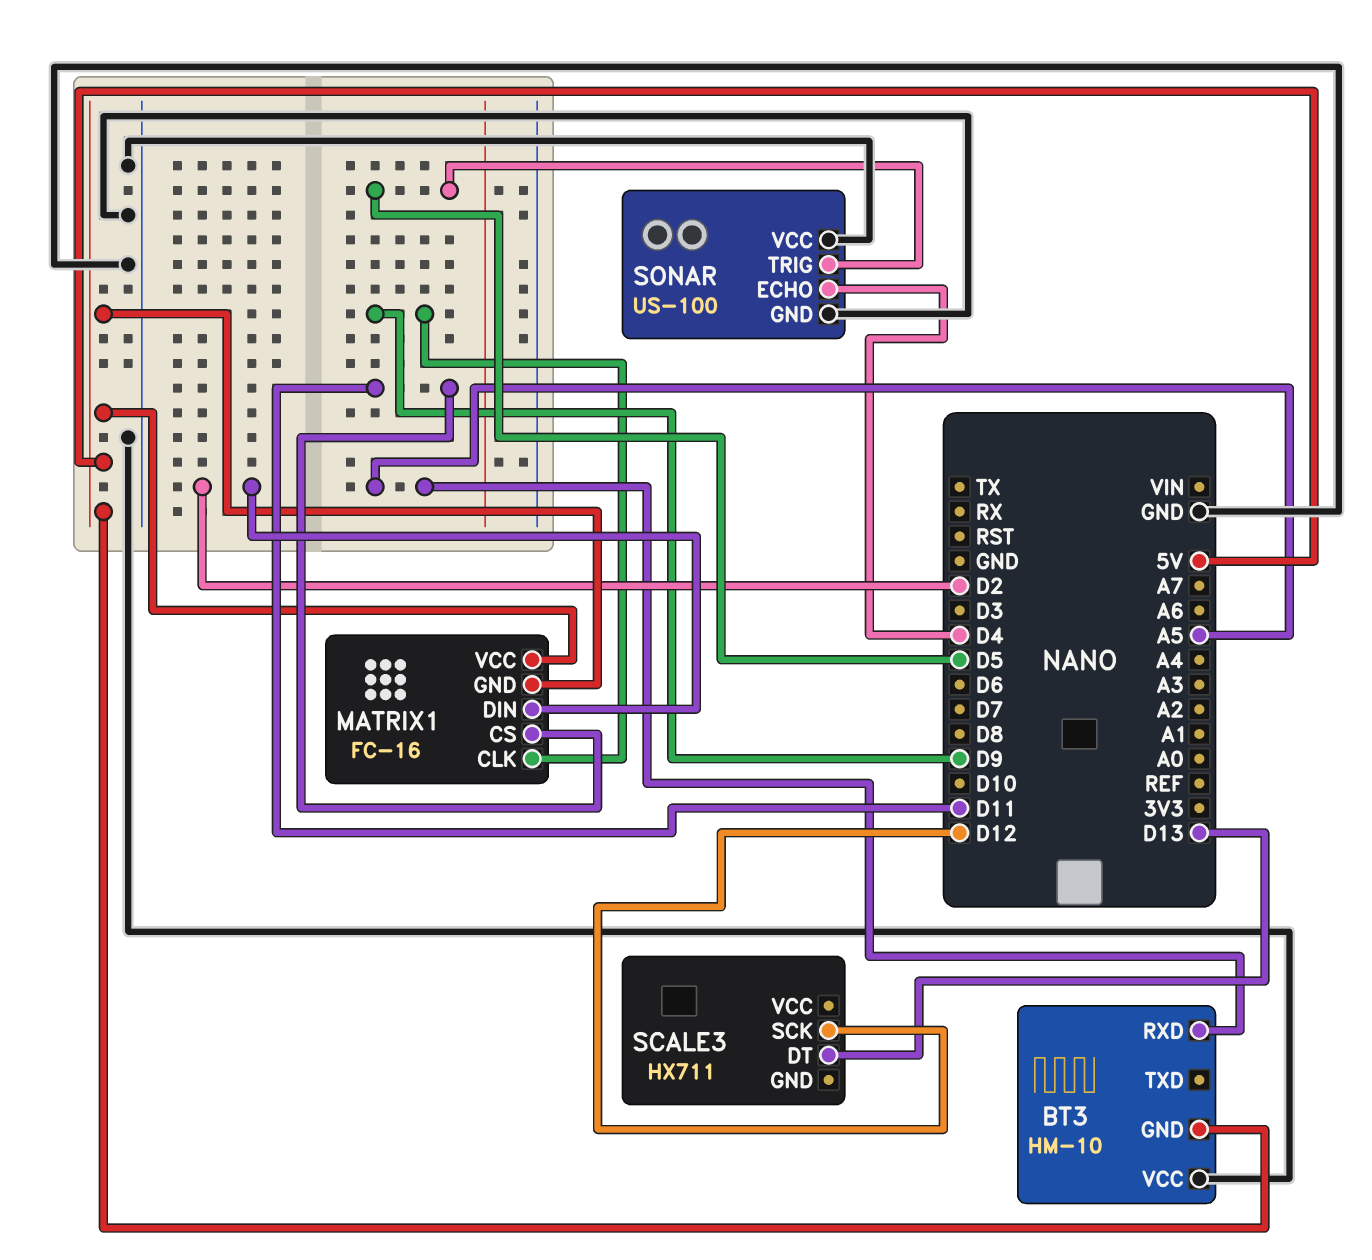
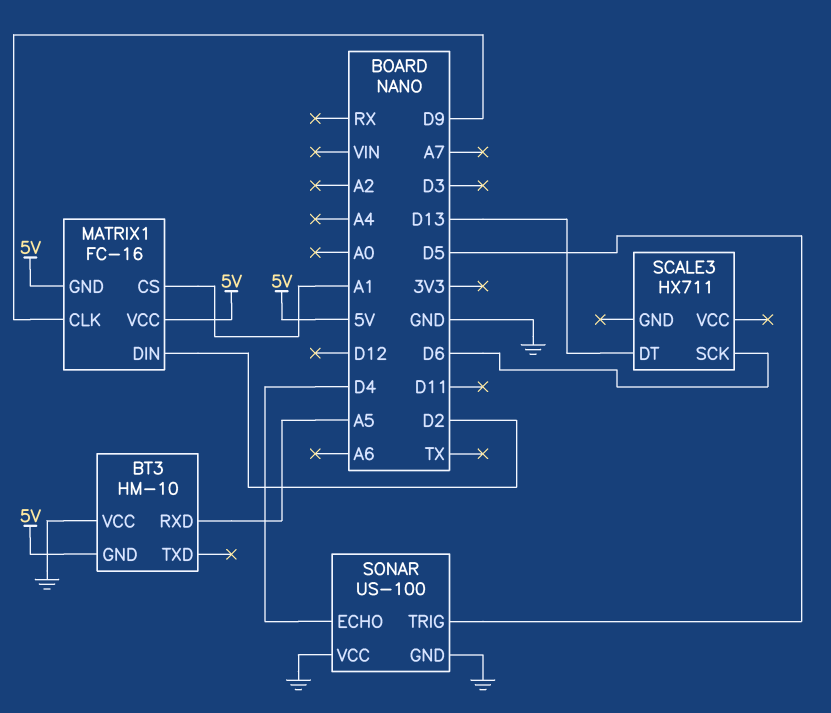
MATRIX1 pin CS: D11 -> A1
SCALE3 pin SCK: D12 -> D6

